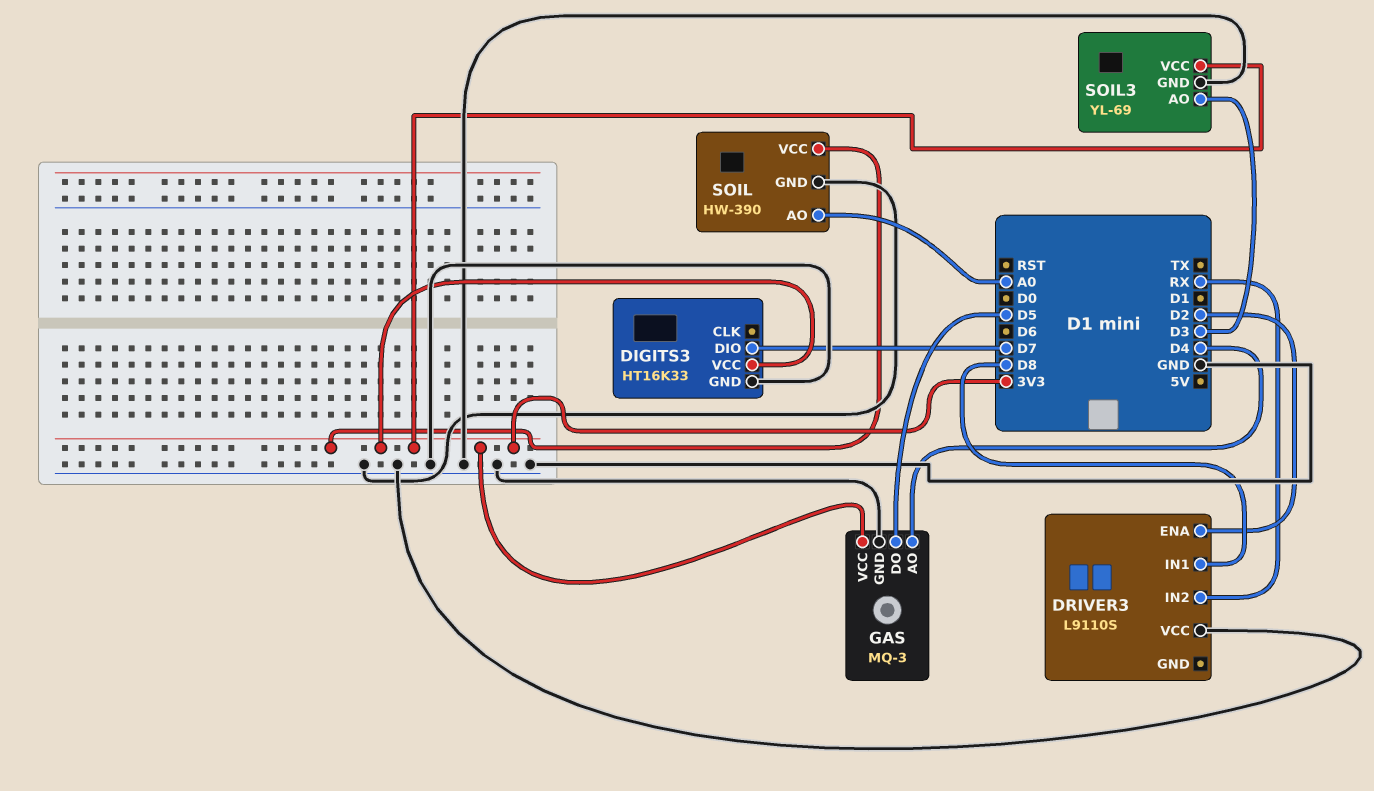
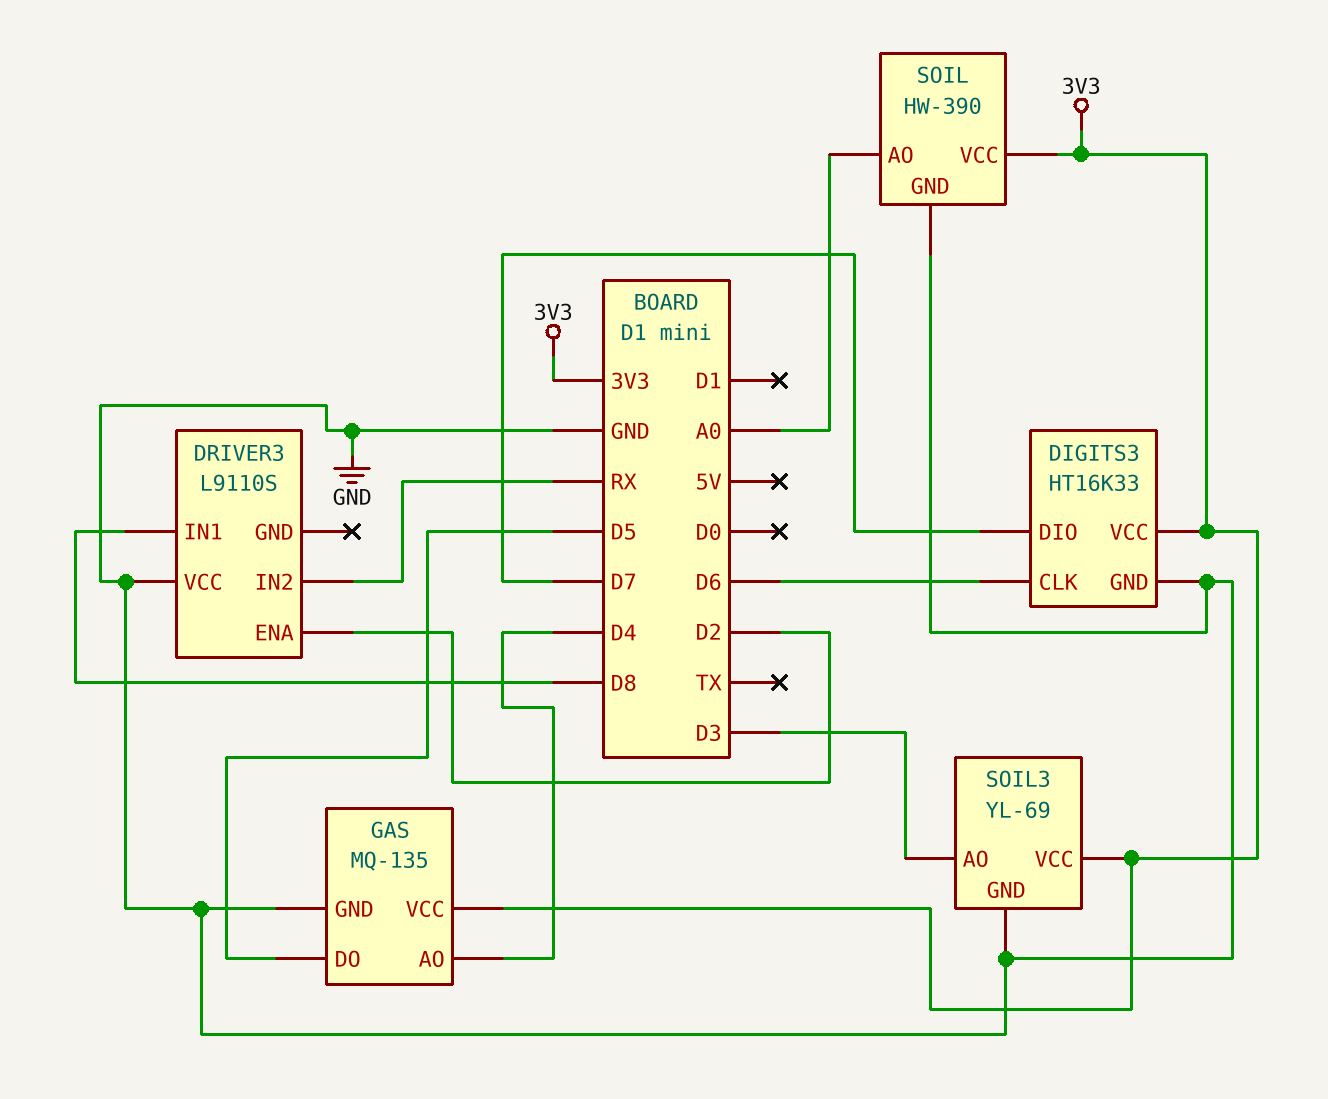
DIGITS3 pin CLK: none -> D6
GAS: MQ-3 -> MQ-135

